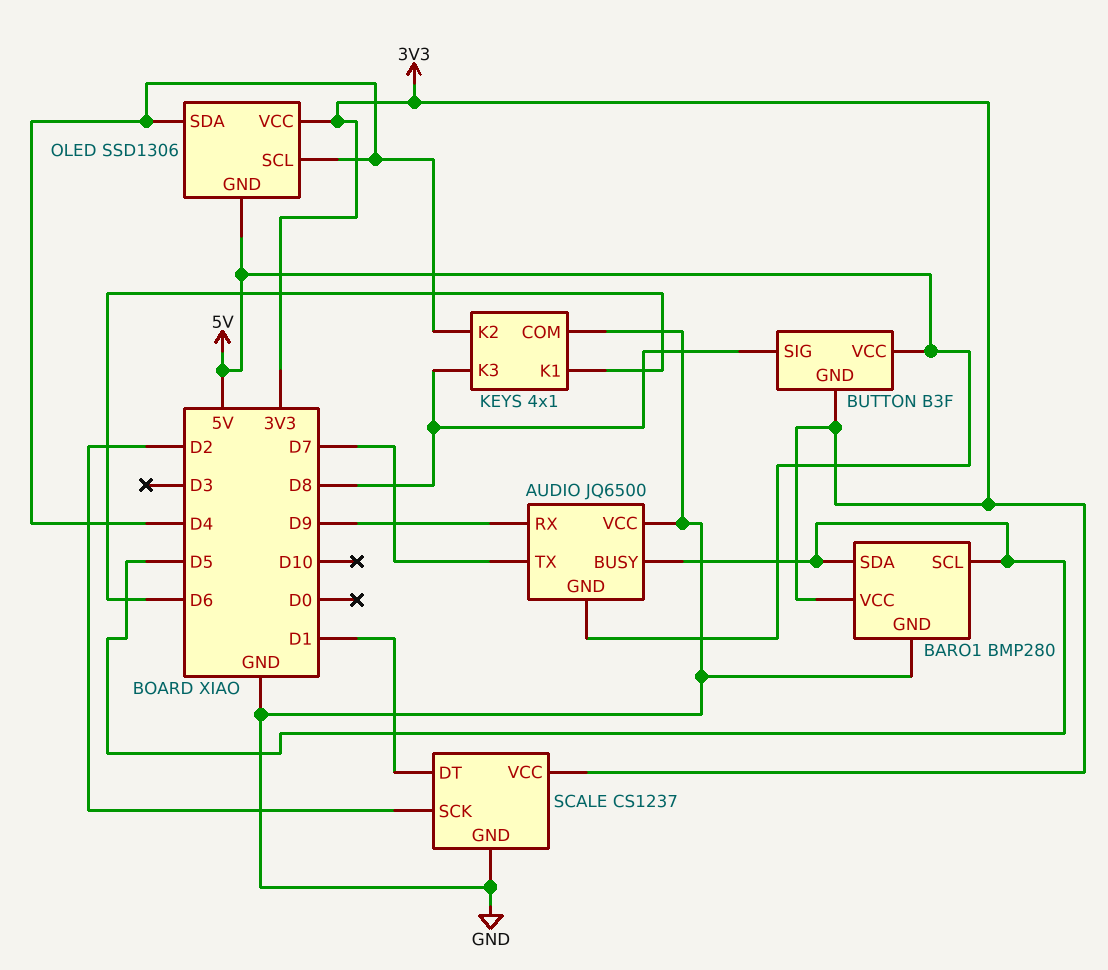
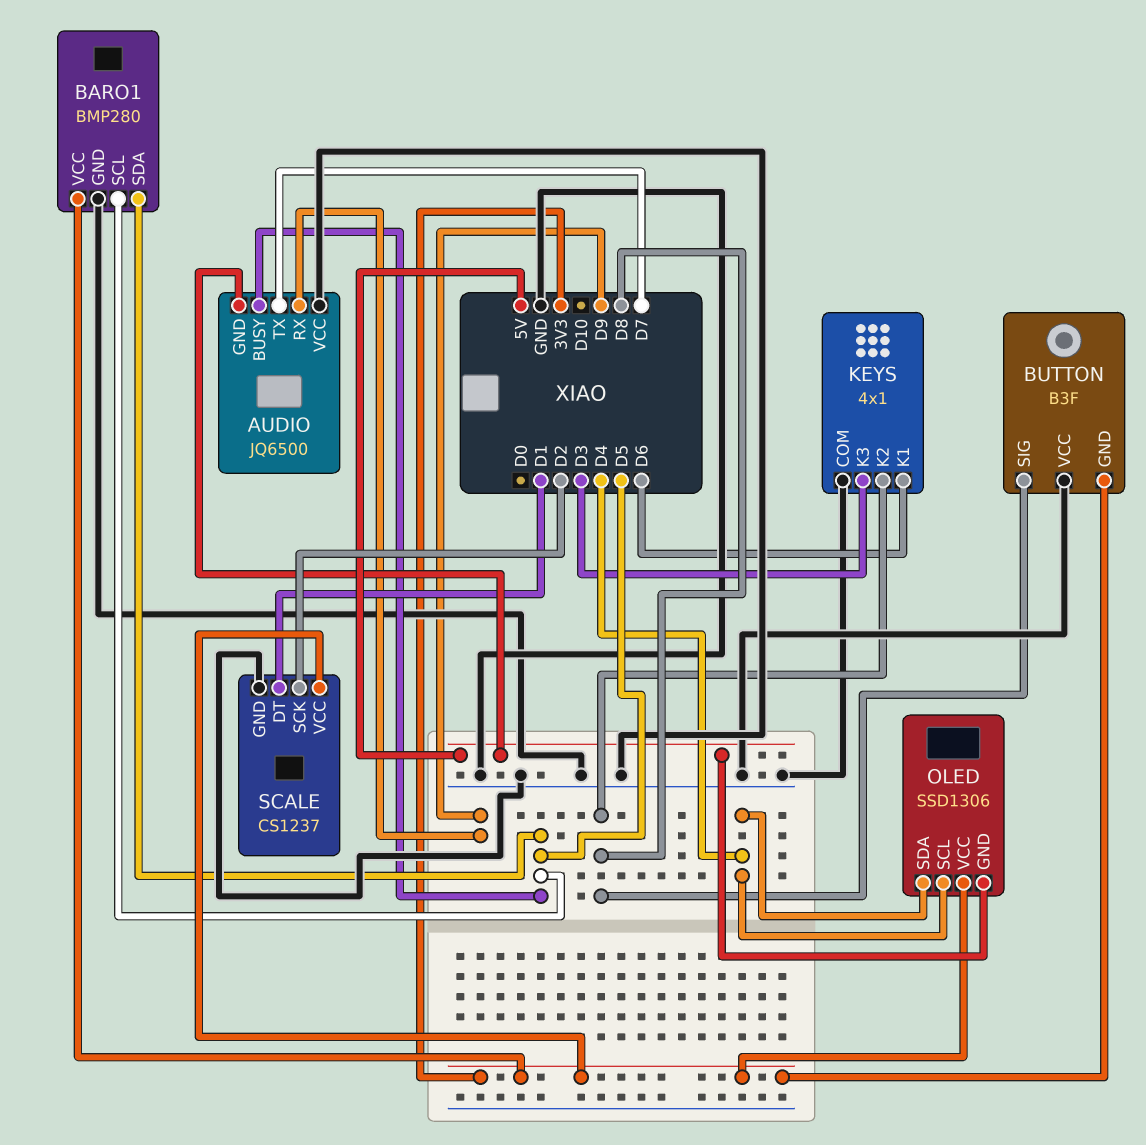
BUTTON pin VCC: 5V -> GND
KEYS pin K2: D4 -> D8
KEYS pin K3: D8 -> D3

